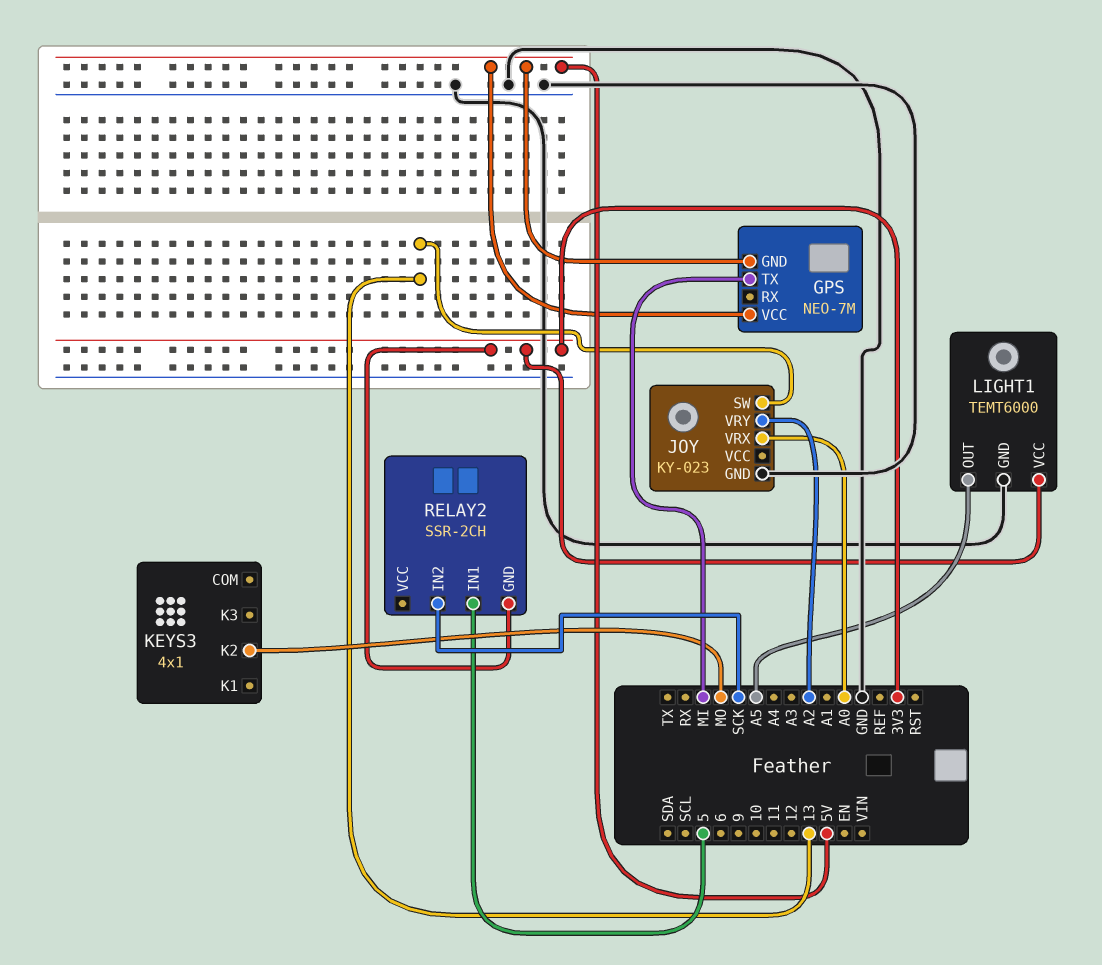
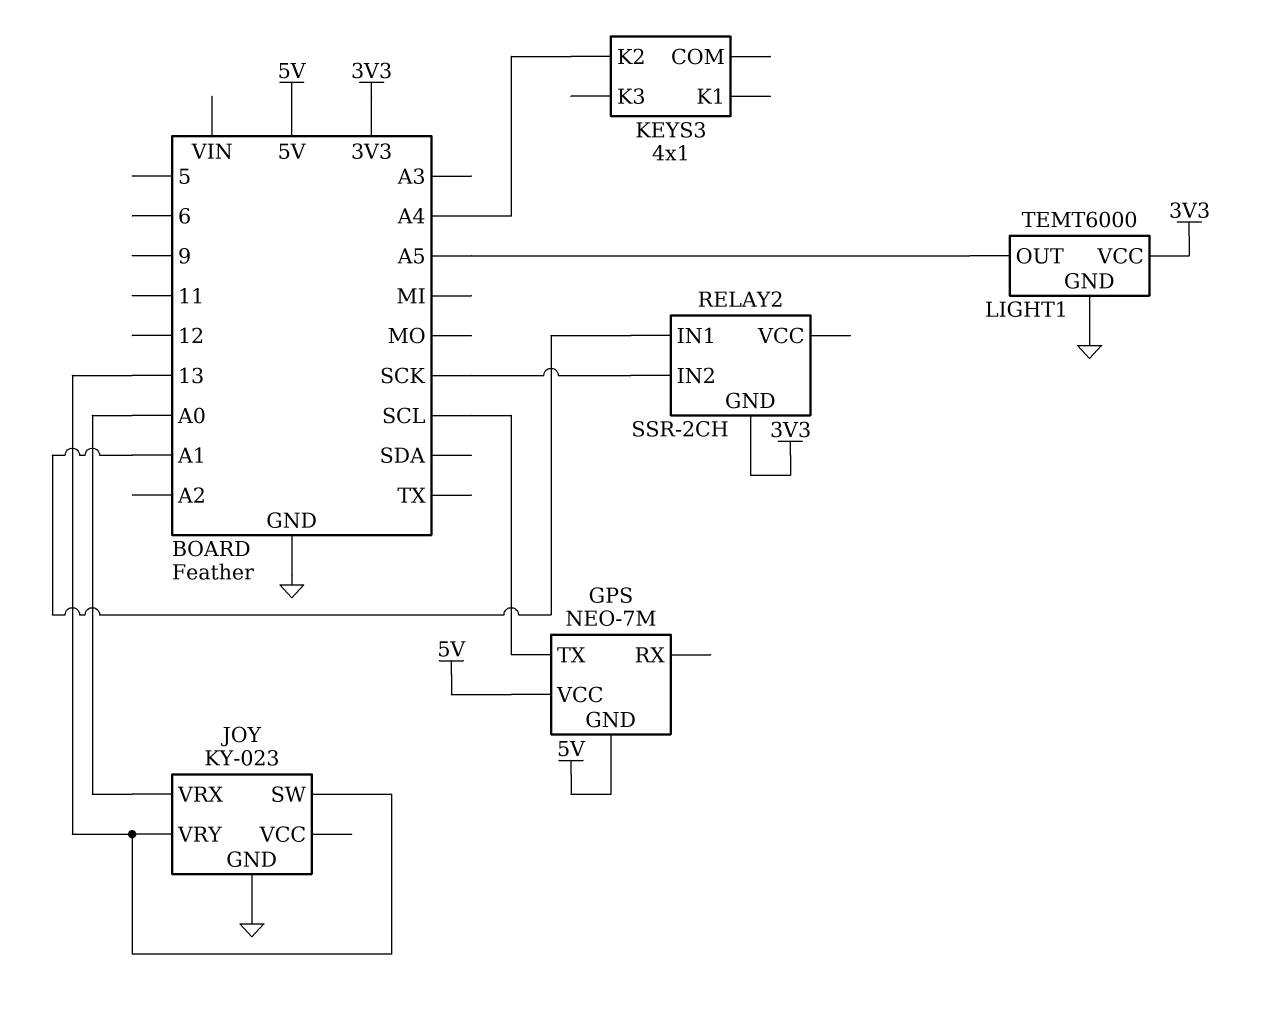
GPS pin TX: MI -> SCL
JOY pin VRY: A2 -> 13
KEYS3 pin K2: MO -> A4
RELAY2 pin IN1: 5 -> A1

